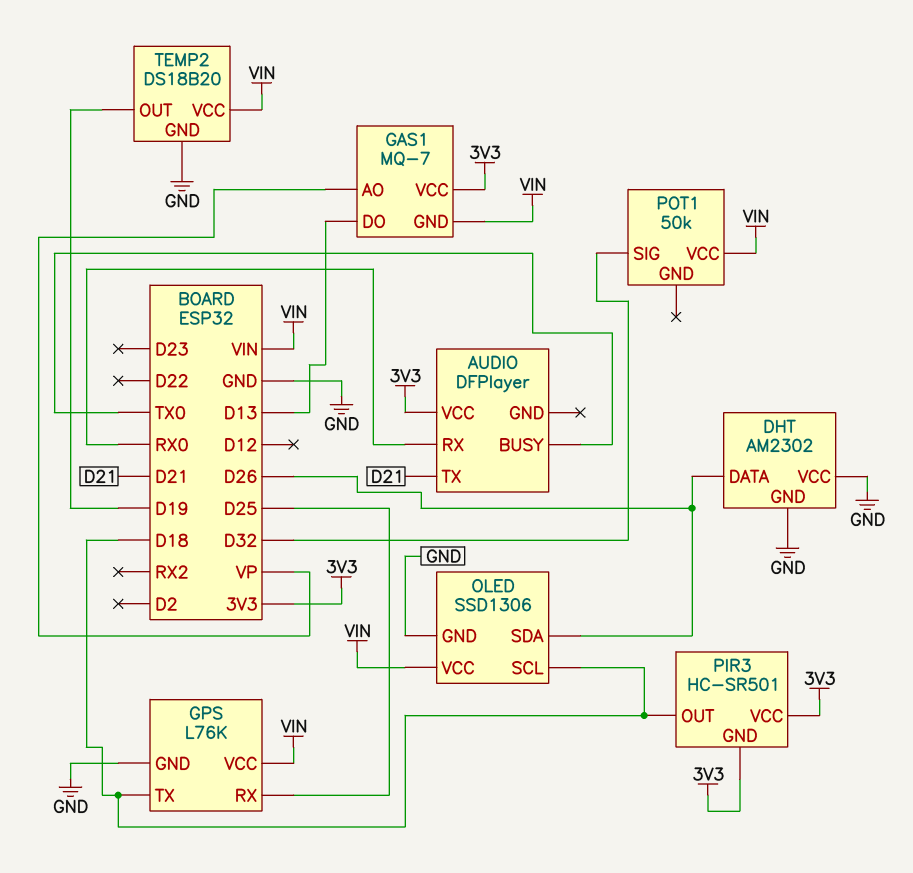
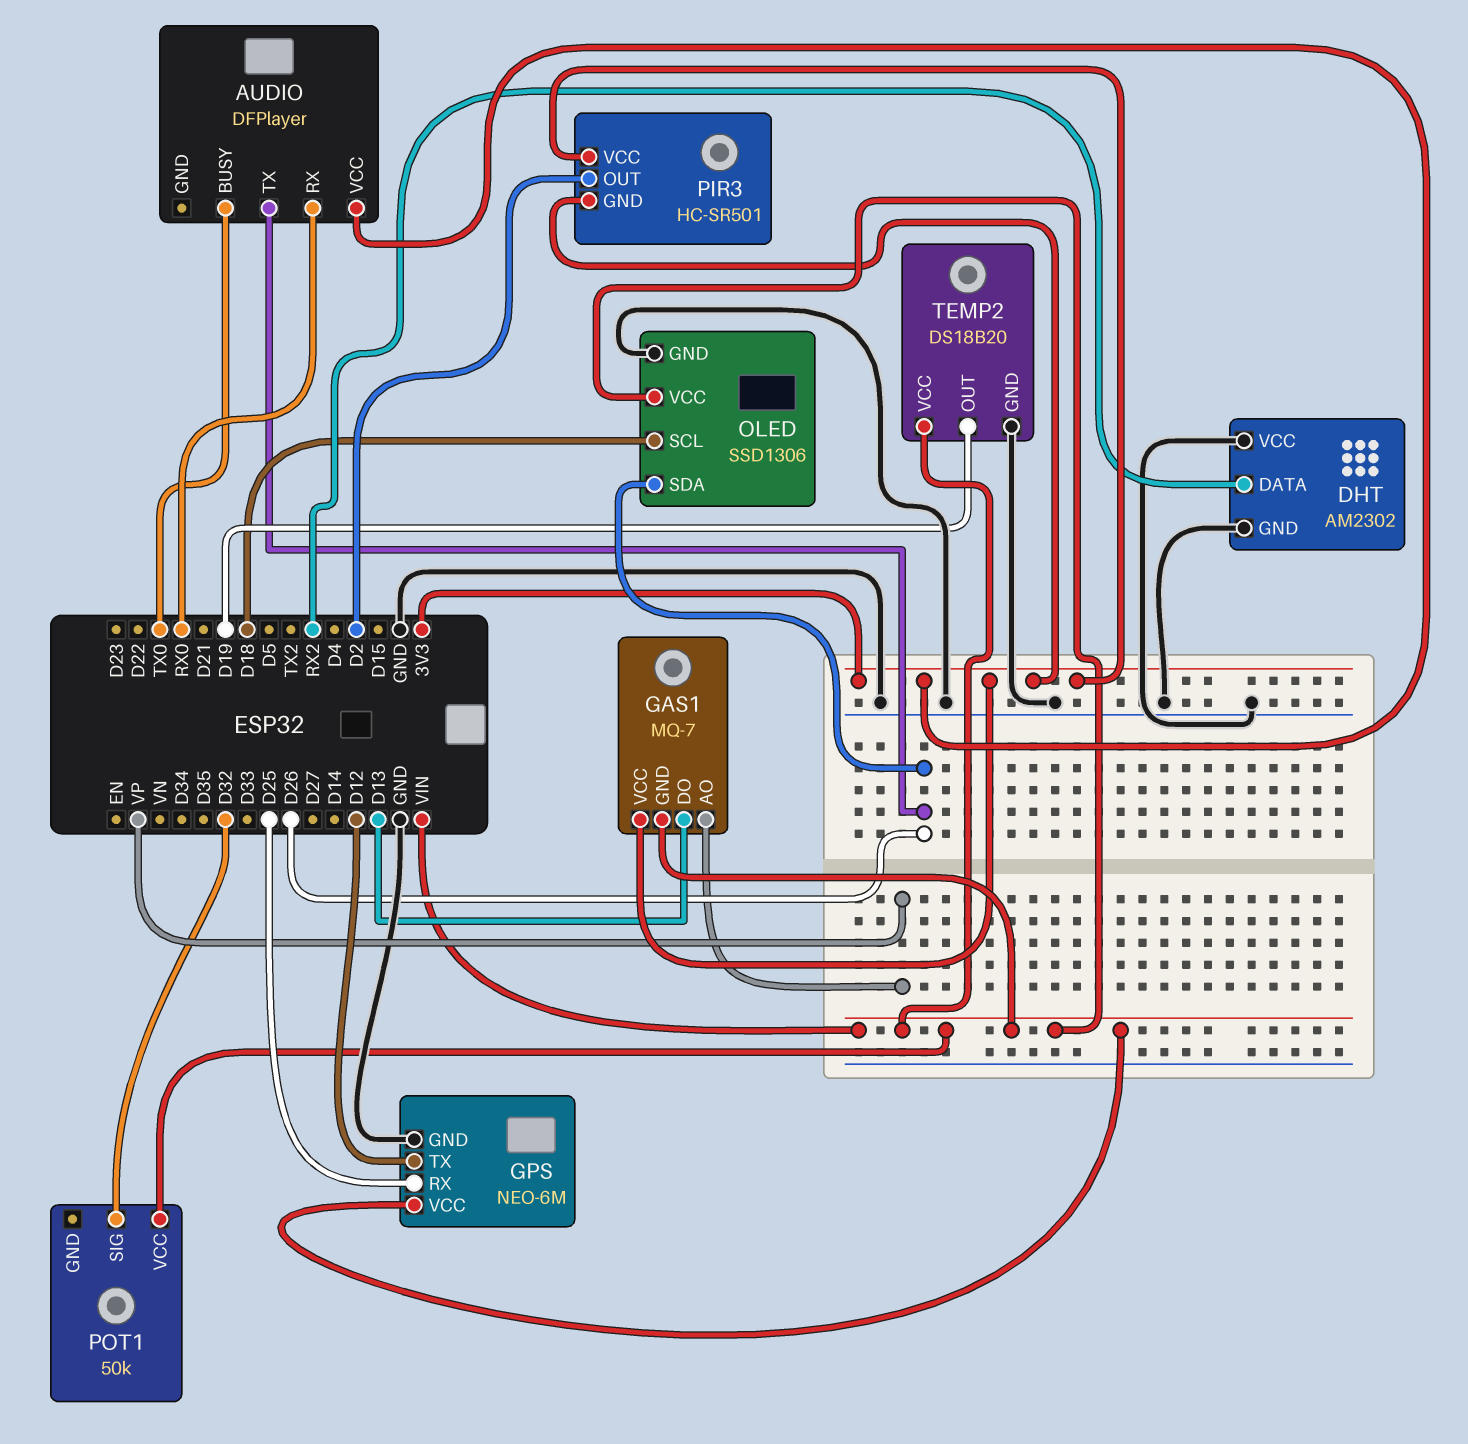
AUDIO pin TX: D21 -> D26
DHT pin DATA: D26 -> RX2
GPS: L76K -> NEO-6M
GPS pin TX: D18 -> D12
PIR3 pin OUT: D18 -> D2

